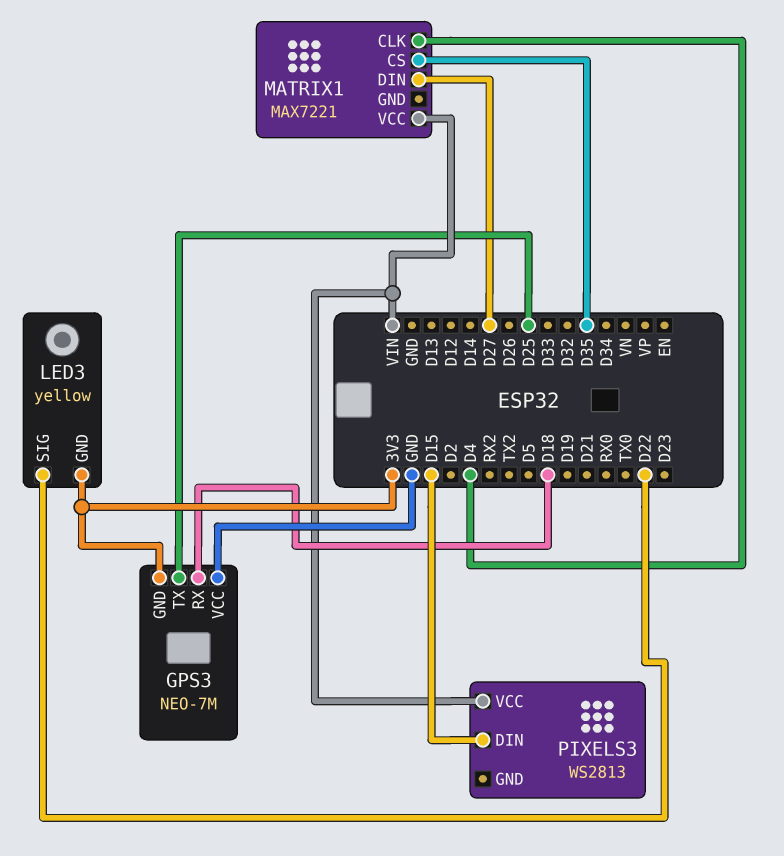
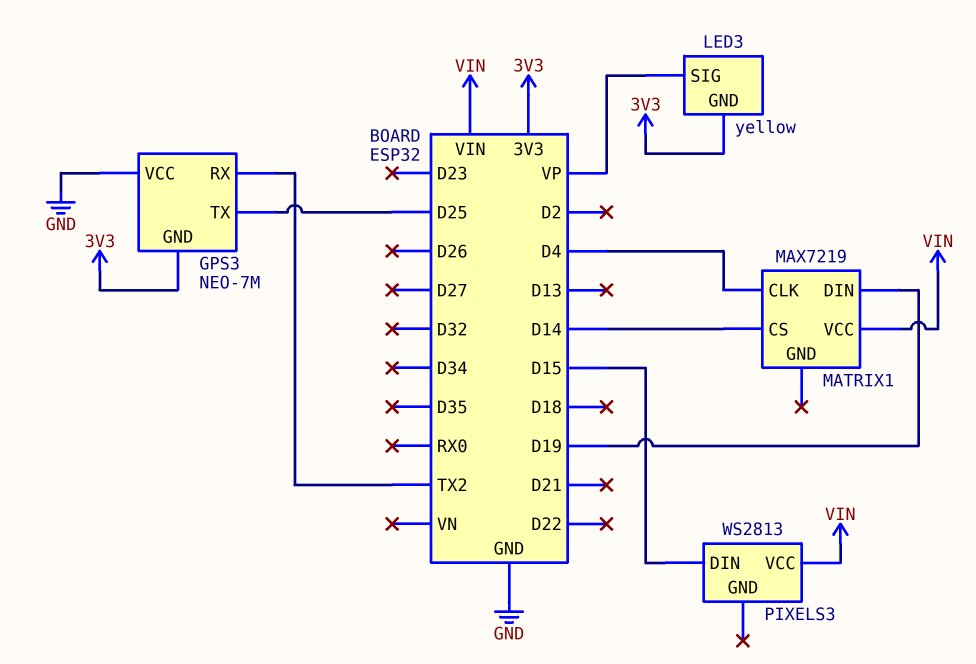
GPS3 pin RX: D18 -> TX2
LED3 pin SIG: D22 -> VP
MATRIX1: MAX7221 -> MAX7219
MATRIX1 pin CS: D35 -> D14
MATRIX1 pin DIN: D27 -> D19

